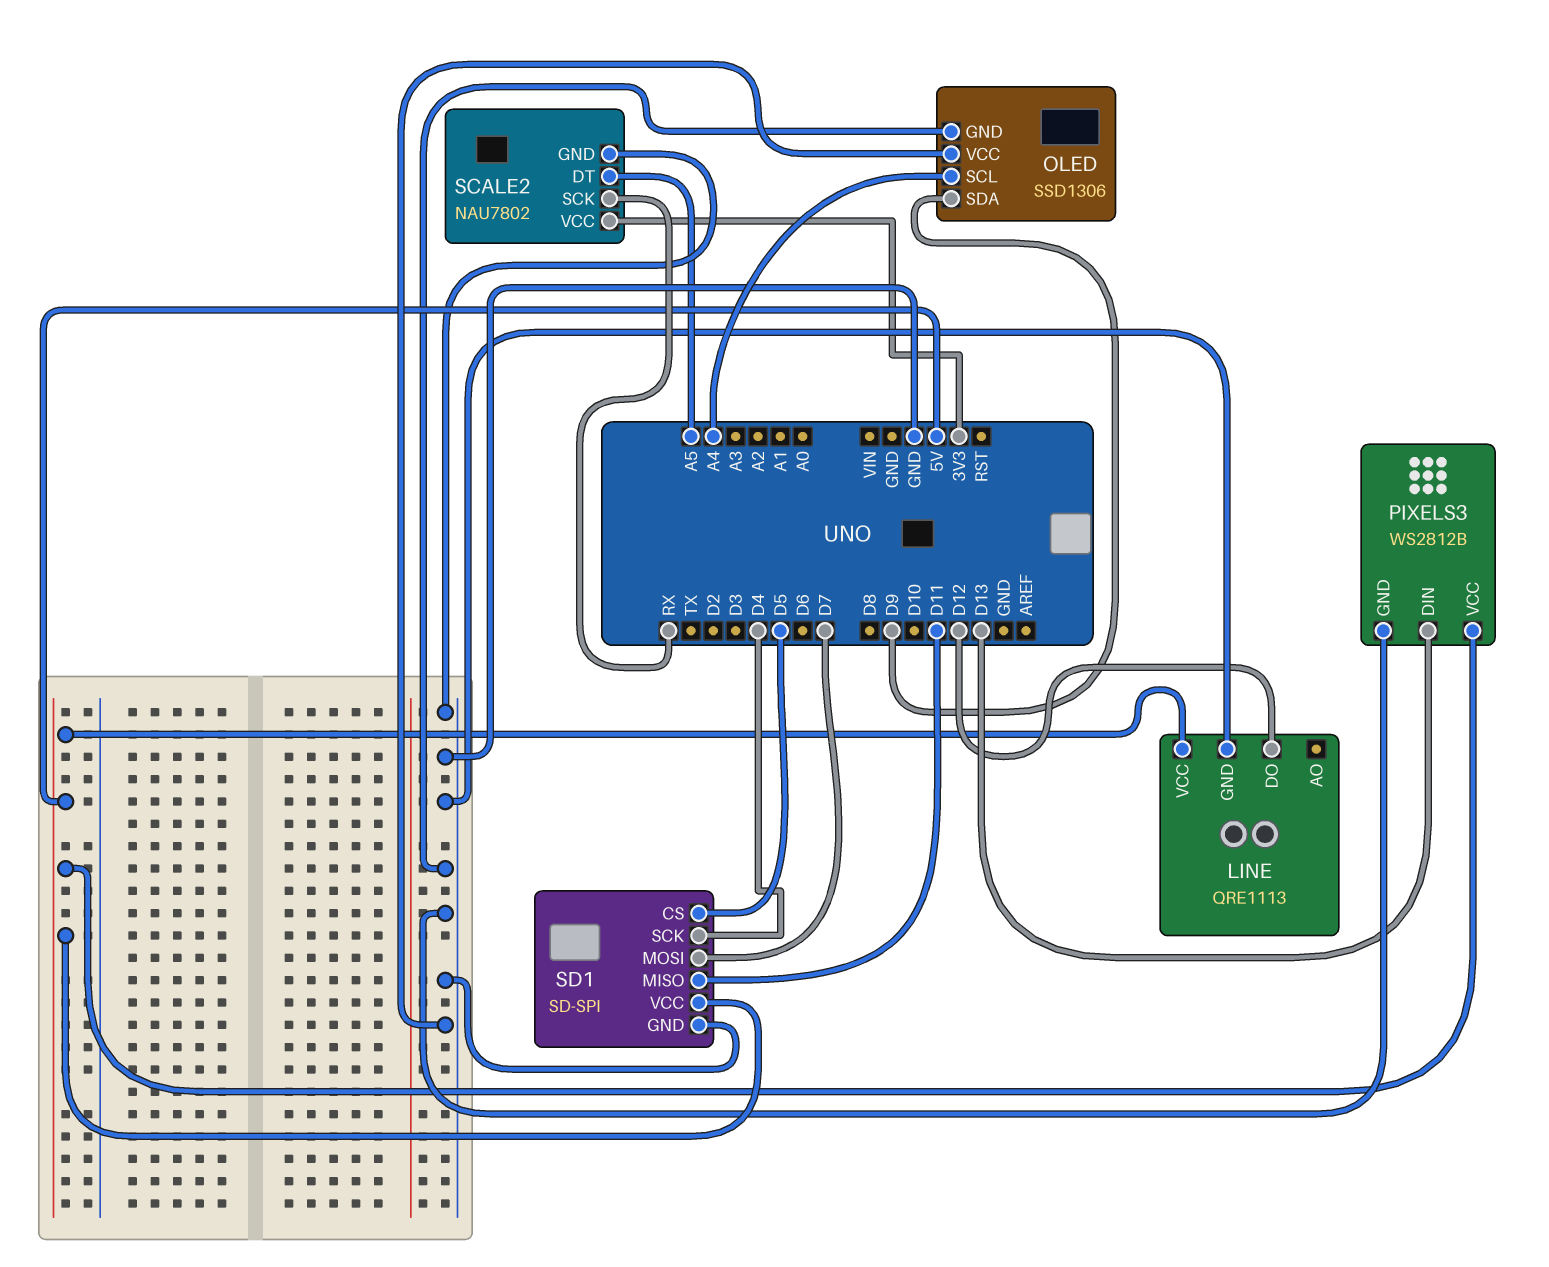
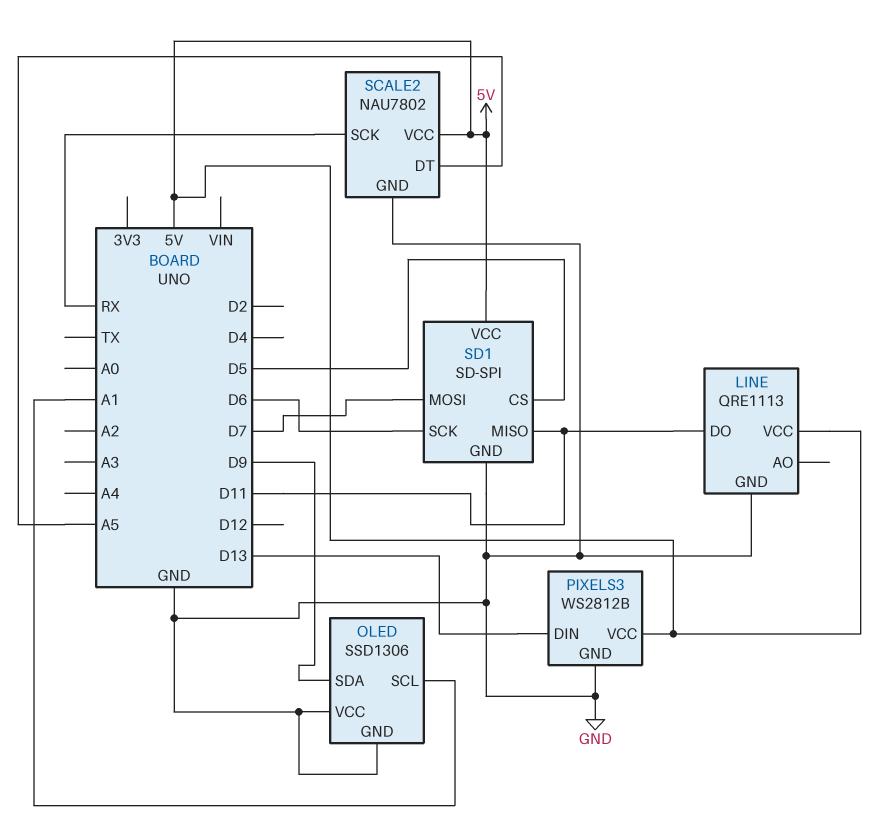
LINE pin DO: D12 -> D11
OLED pin SCL: A4 -> A1
SCALE2 pin VCC: 3V3 -> 5V
SD1 pin SCK: D4 -> D6

